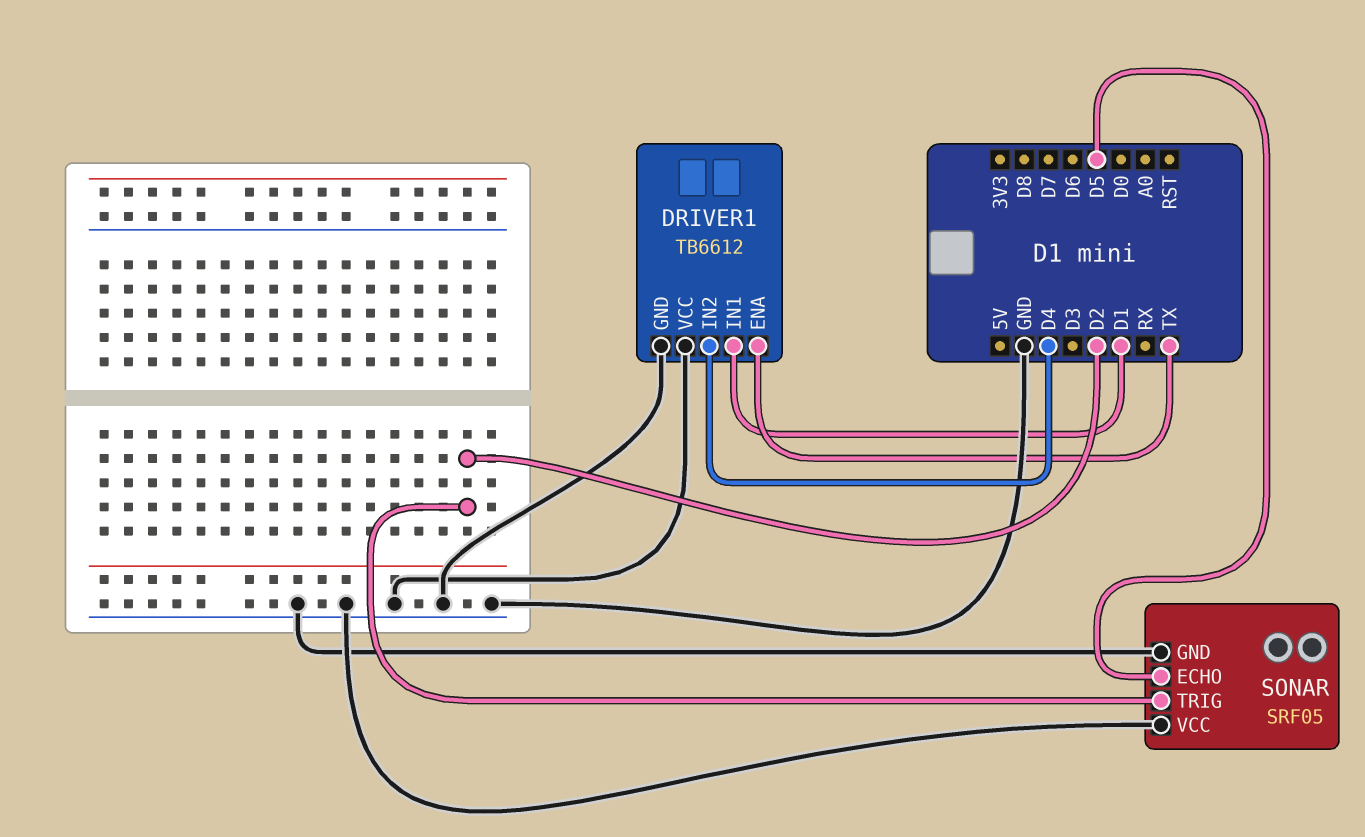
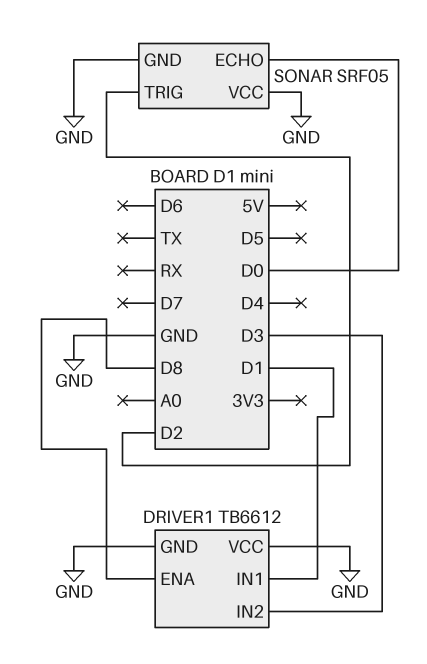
DRIVER1 pin ENA: TX -> D8
DRIVER1 pin IN2: D4 -> D3
SONAR pin ECHO: D5 -> D0

